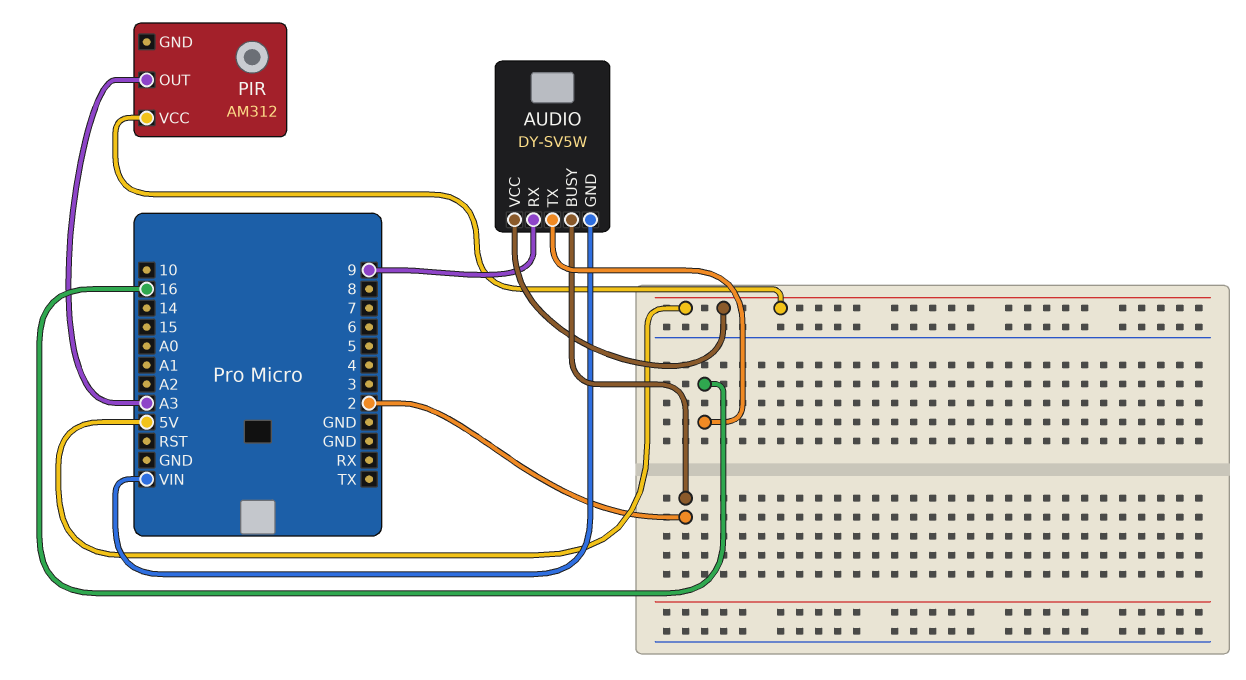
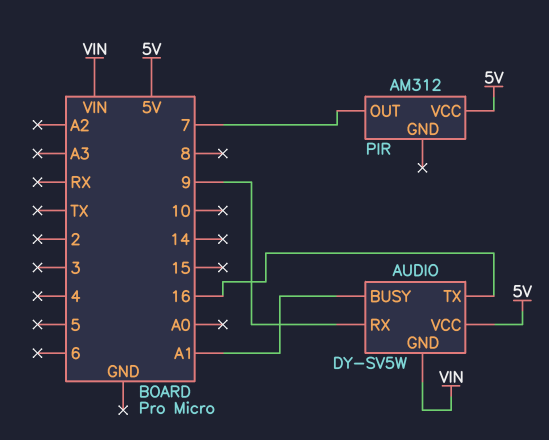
AUDIO pin BUSY: 2 -> A1
PIR pin OUT: A3 -> 7

